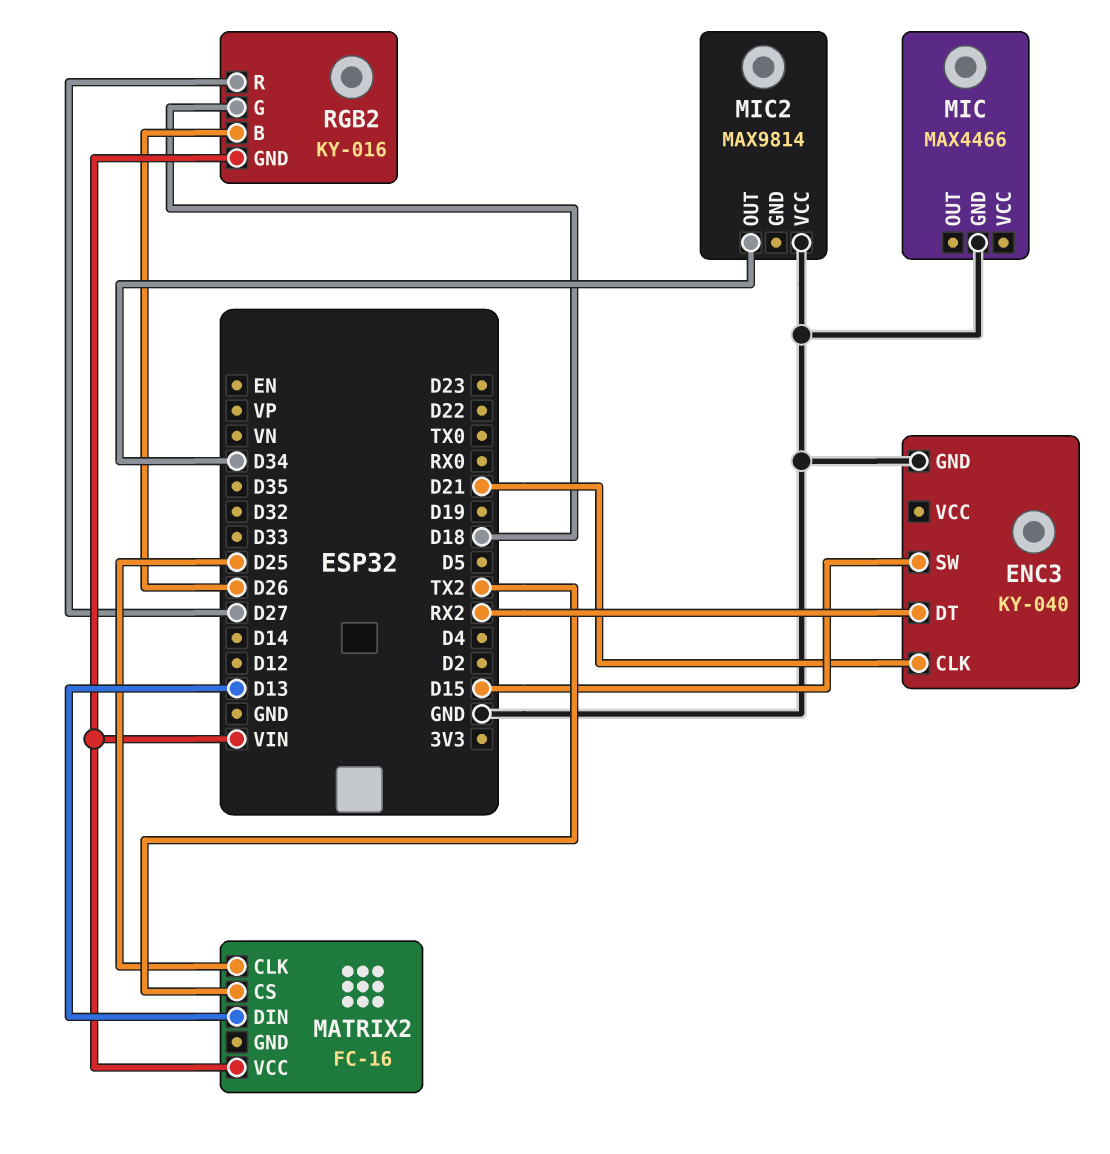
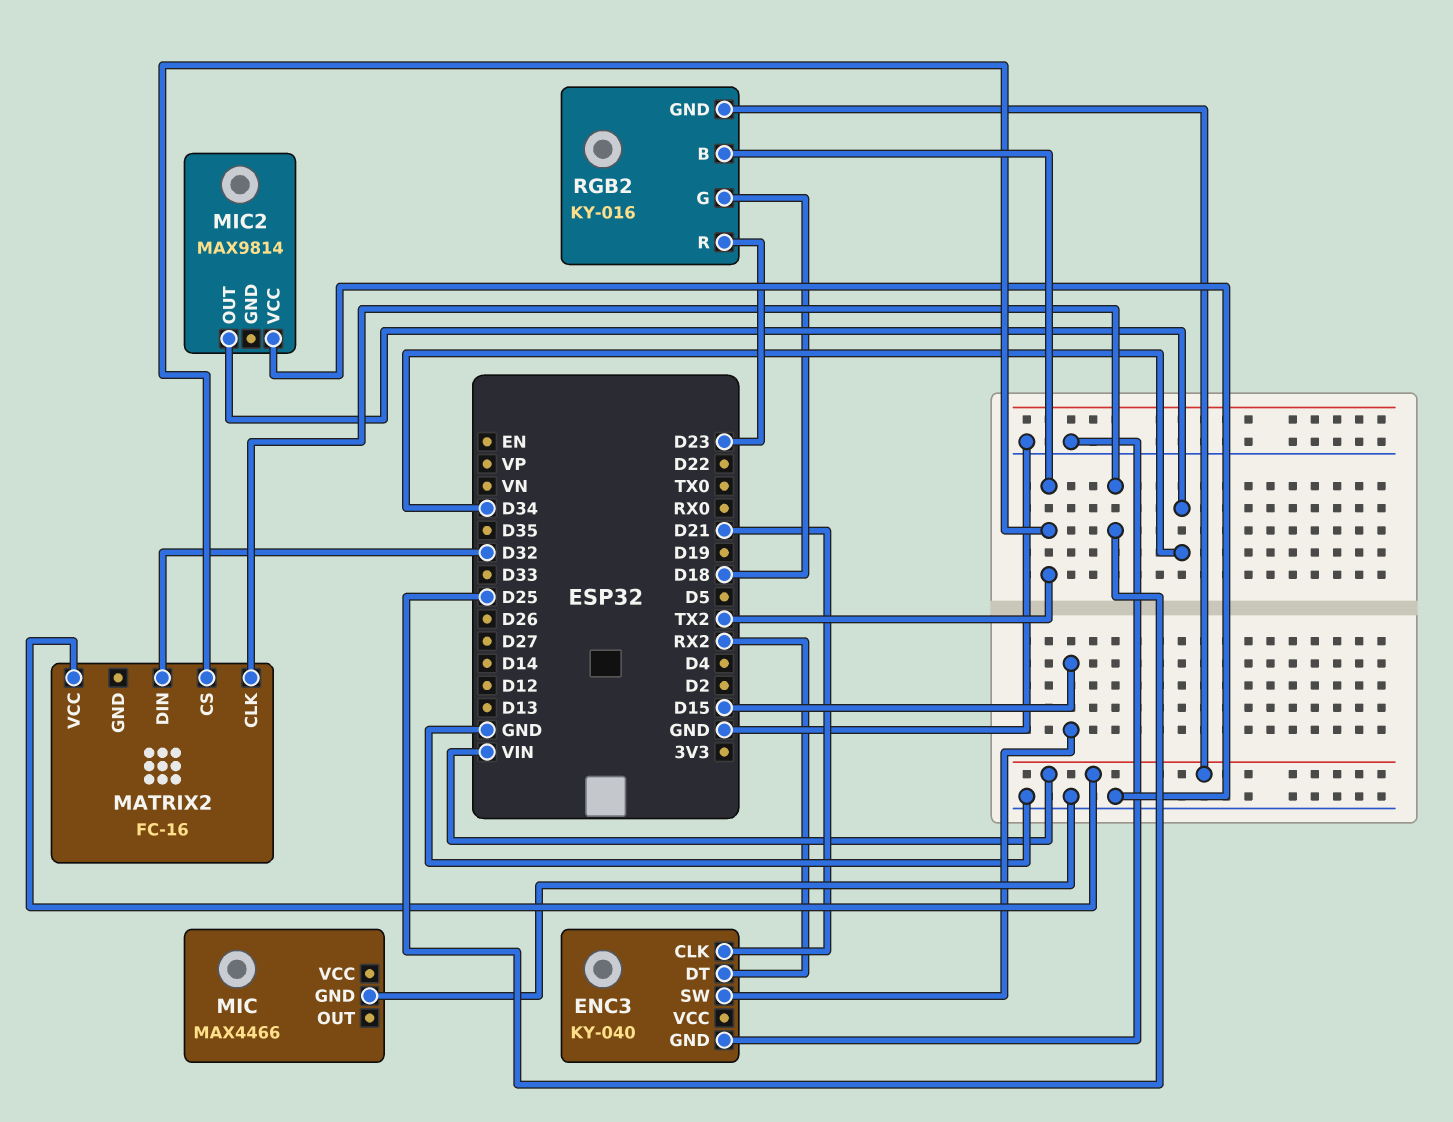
MATRIX2 pin DIN: D13 -> D32
RGB2 pin B: D26 -> TX2
RGB2 pin R: D27 -> D23

